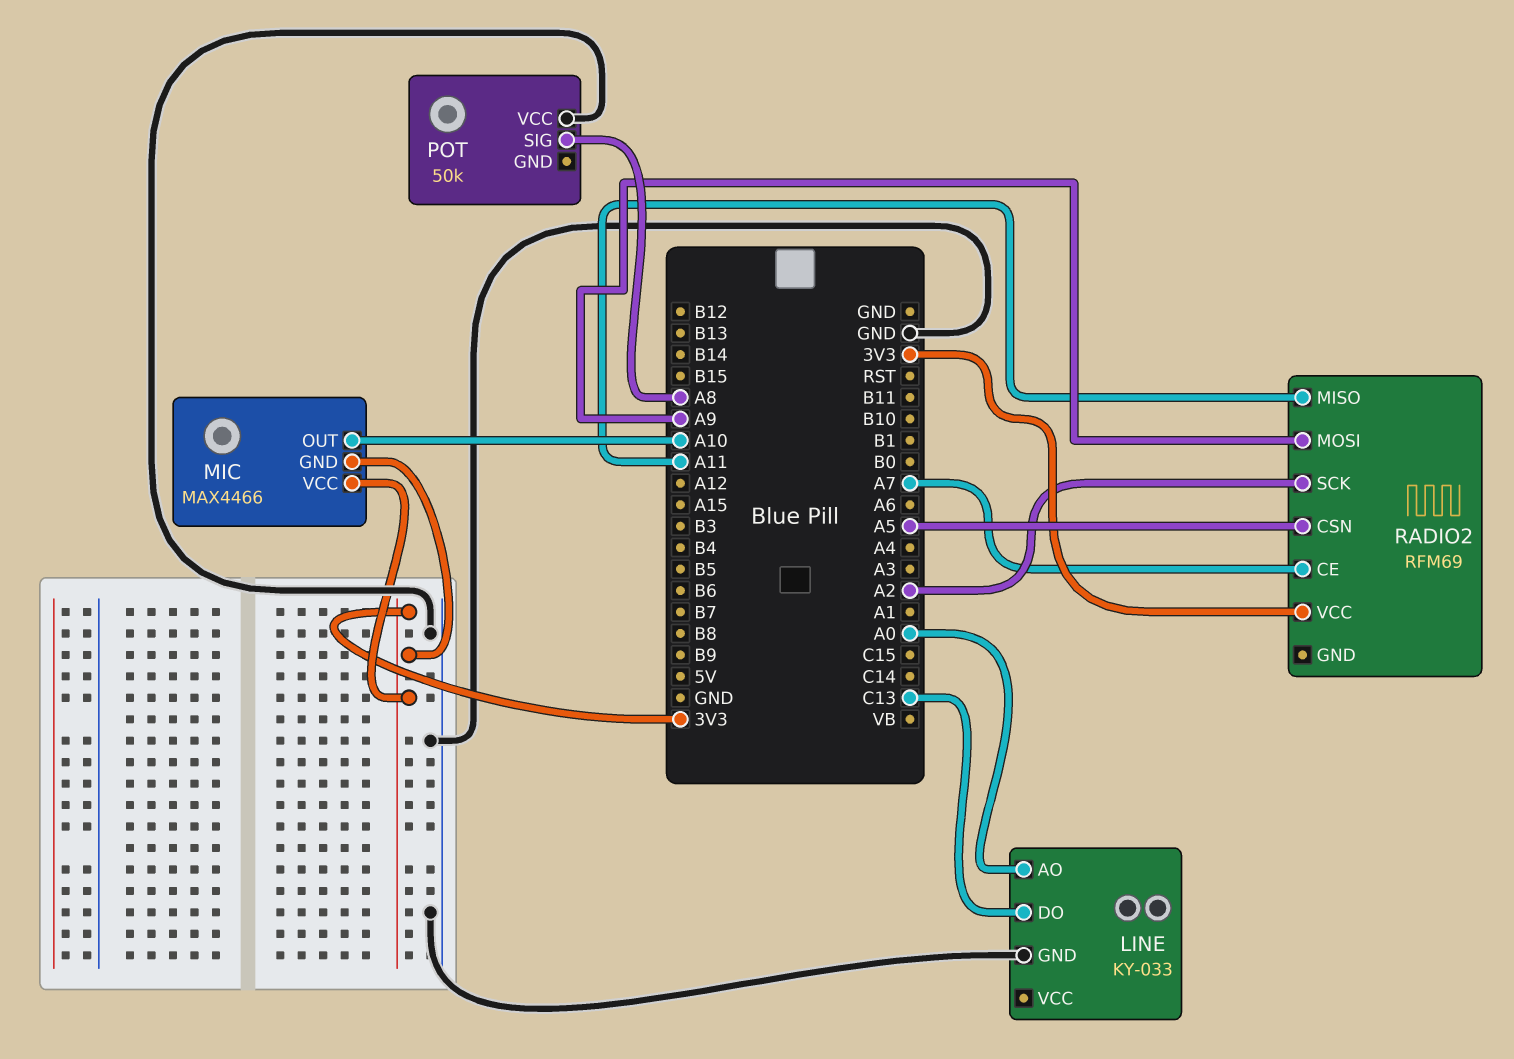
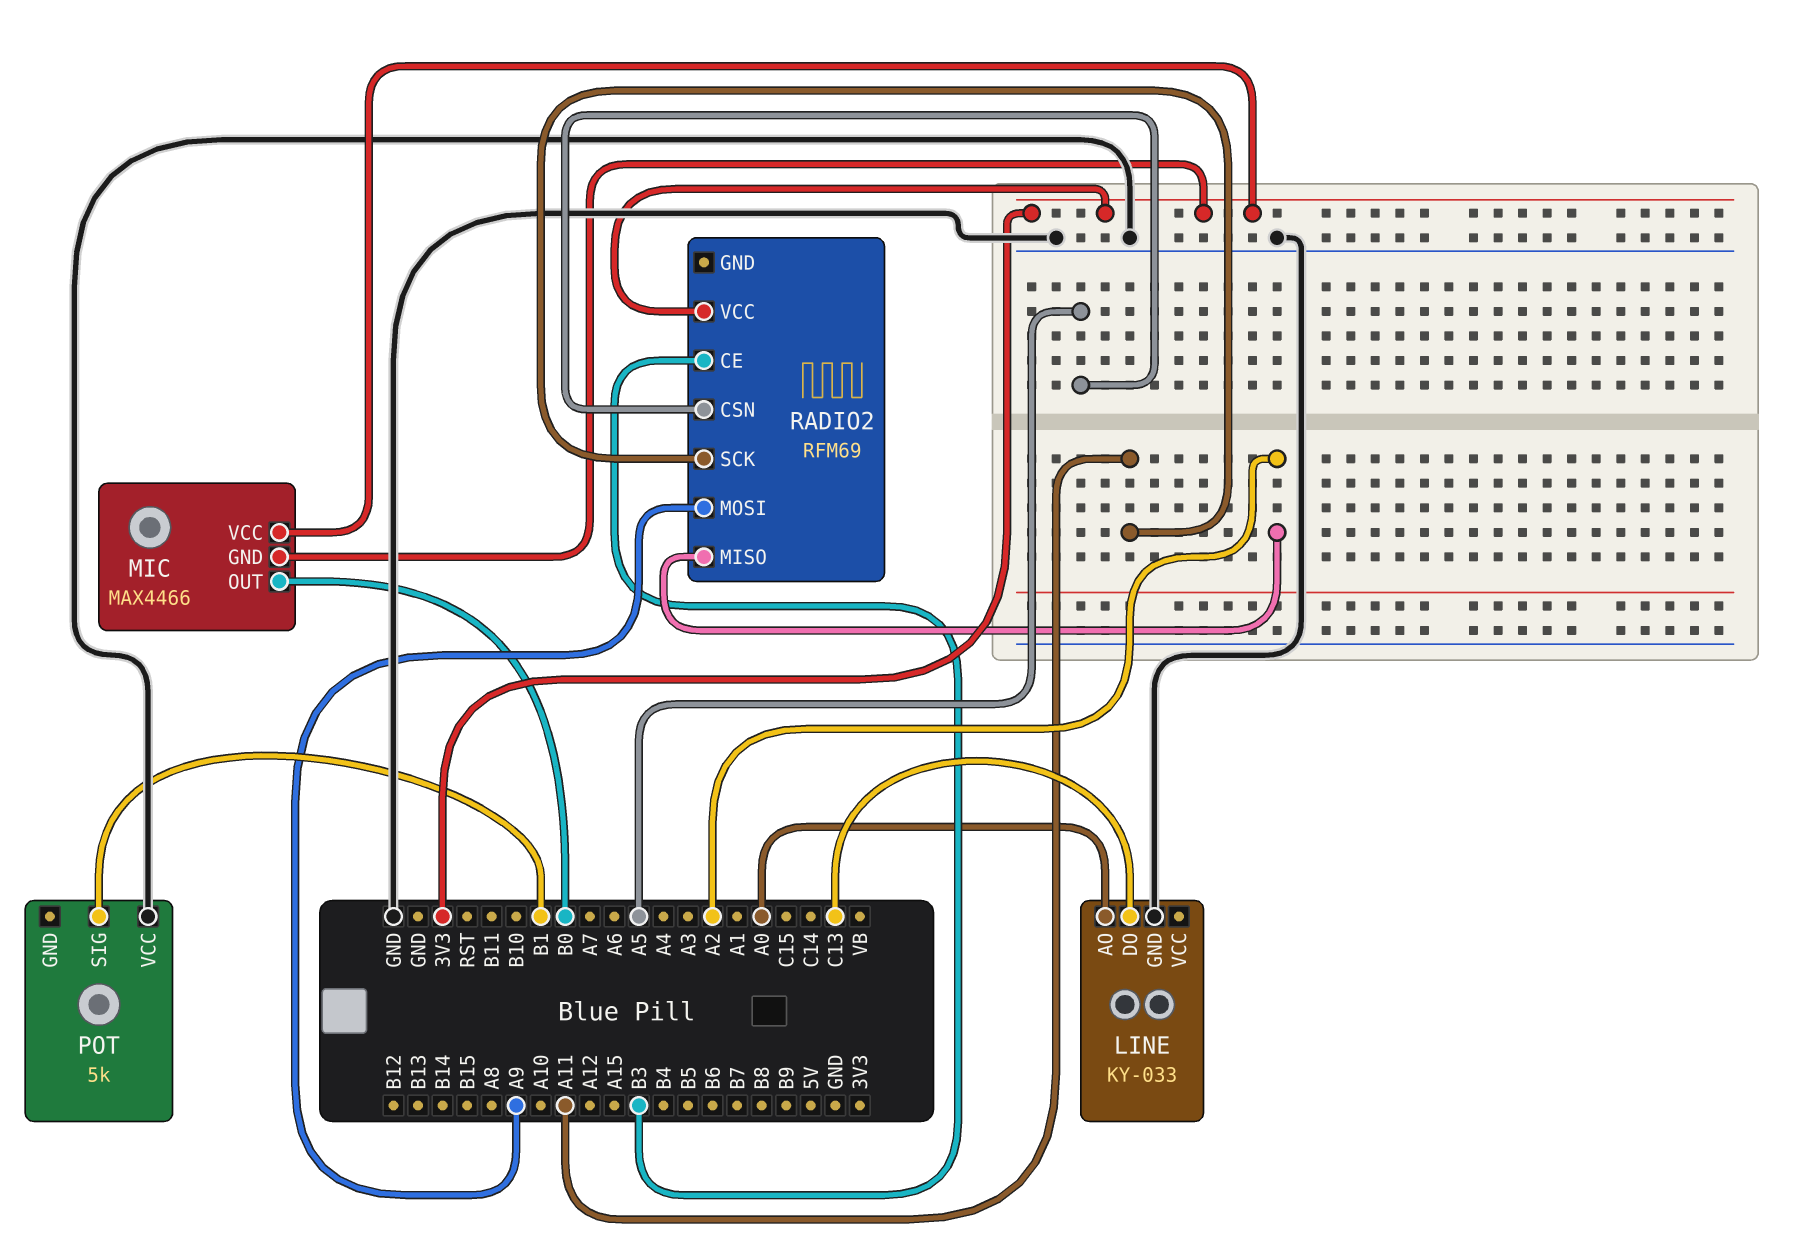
MIC pin OUT: A10 -> B0
POT: 50k -> 5k
POT pin SIG: A8 -> B1
RADIO2 pin CE: A7 -> B3
RADIO2 pin MISO: A11 -> A2
RADIO2 pin SCK: A2 -> A11

